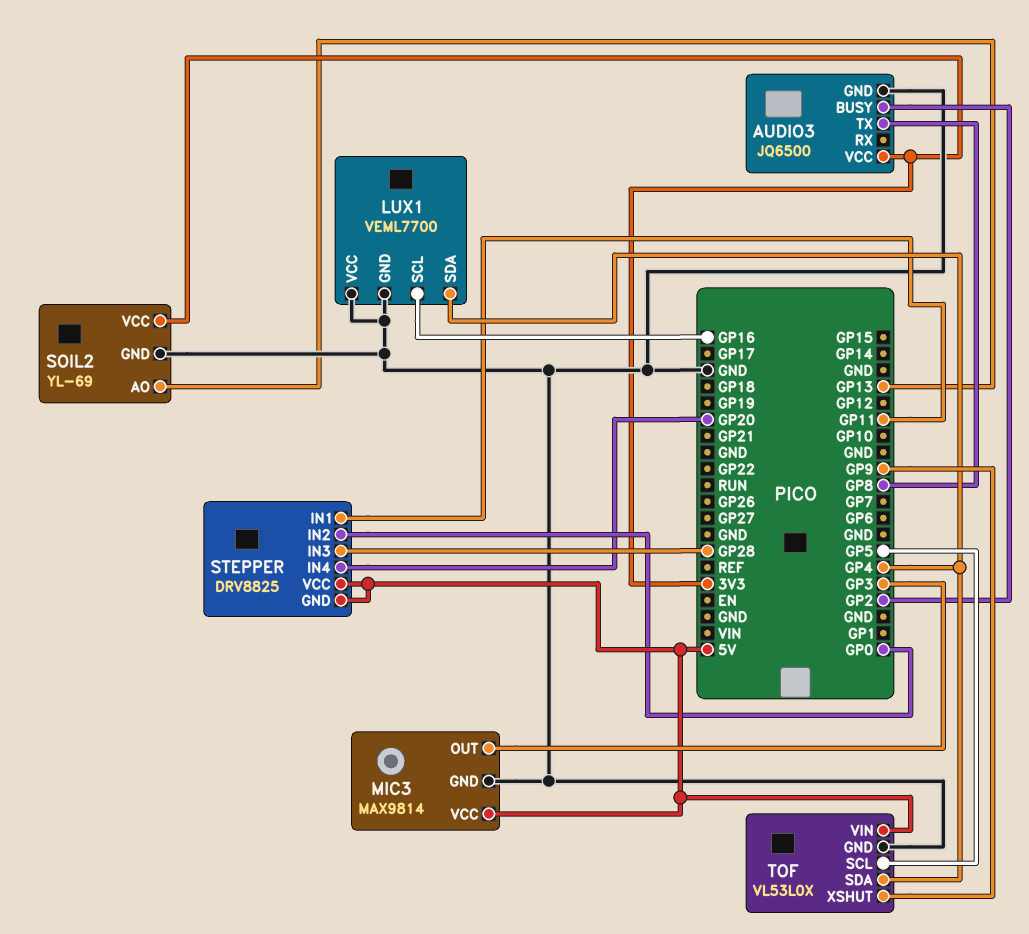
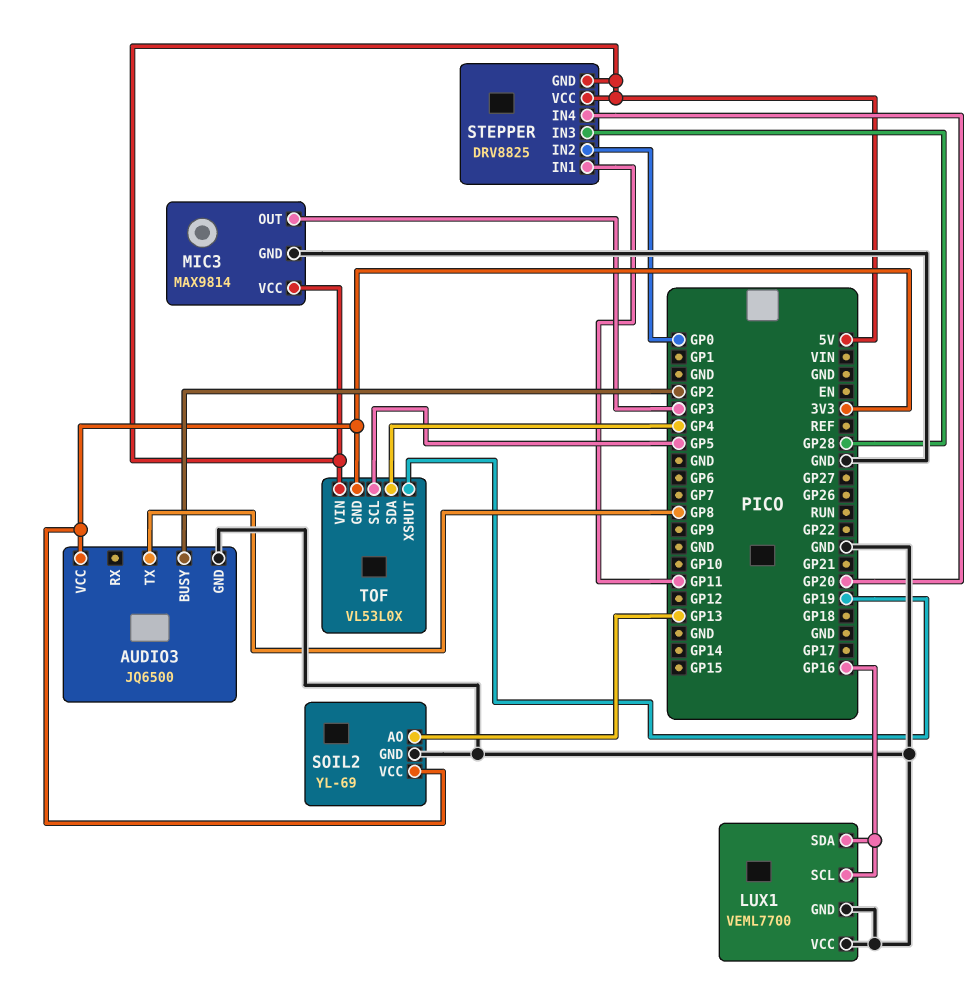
LUX1 pin SDA: GP4 -> GP16
TOF pin GND: GND -> 3V3
TOF pin XSHUT: GP9 -> GP19

